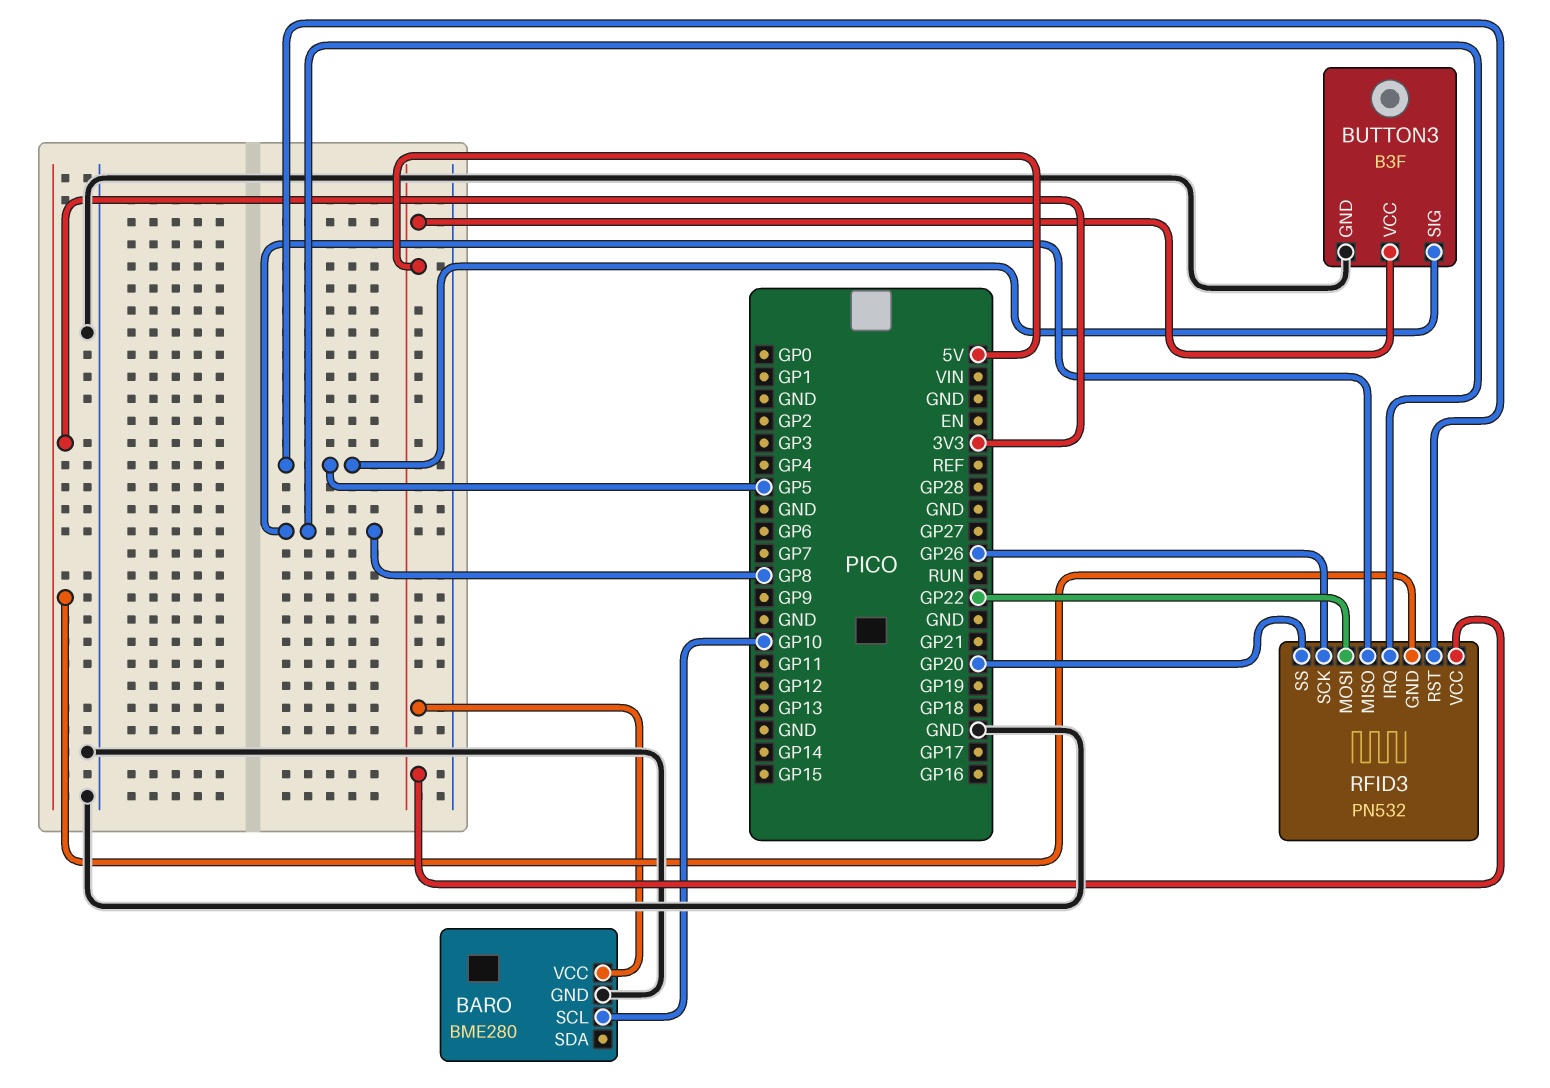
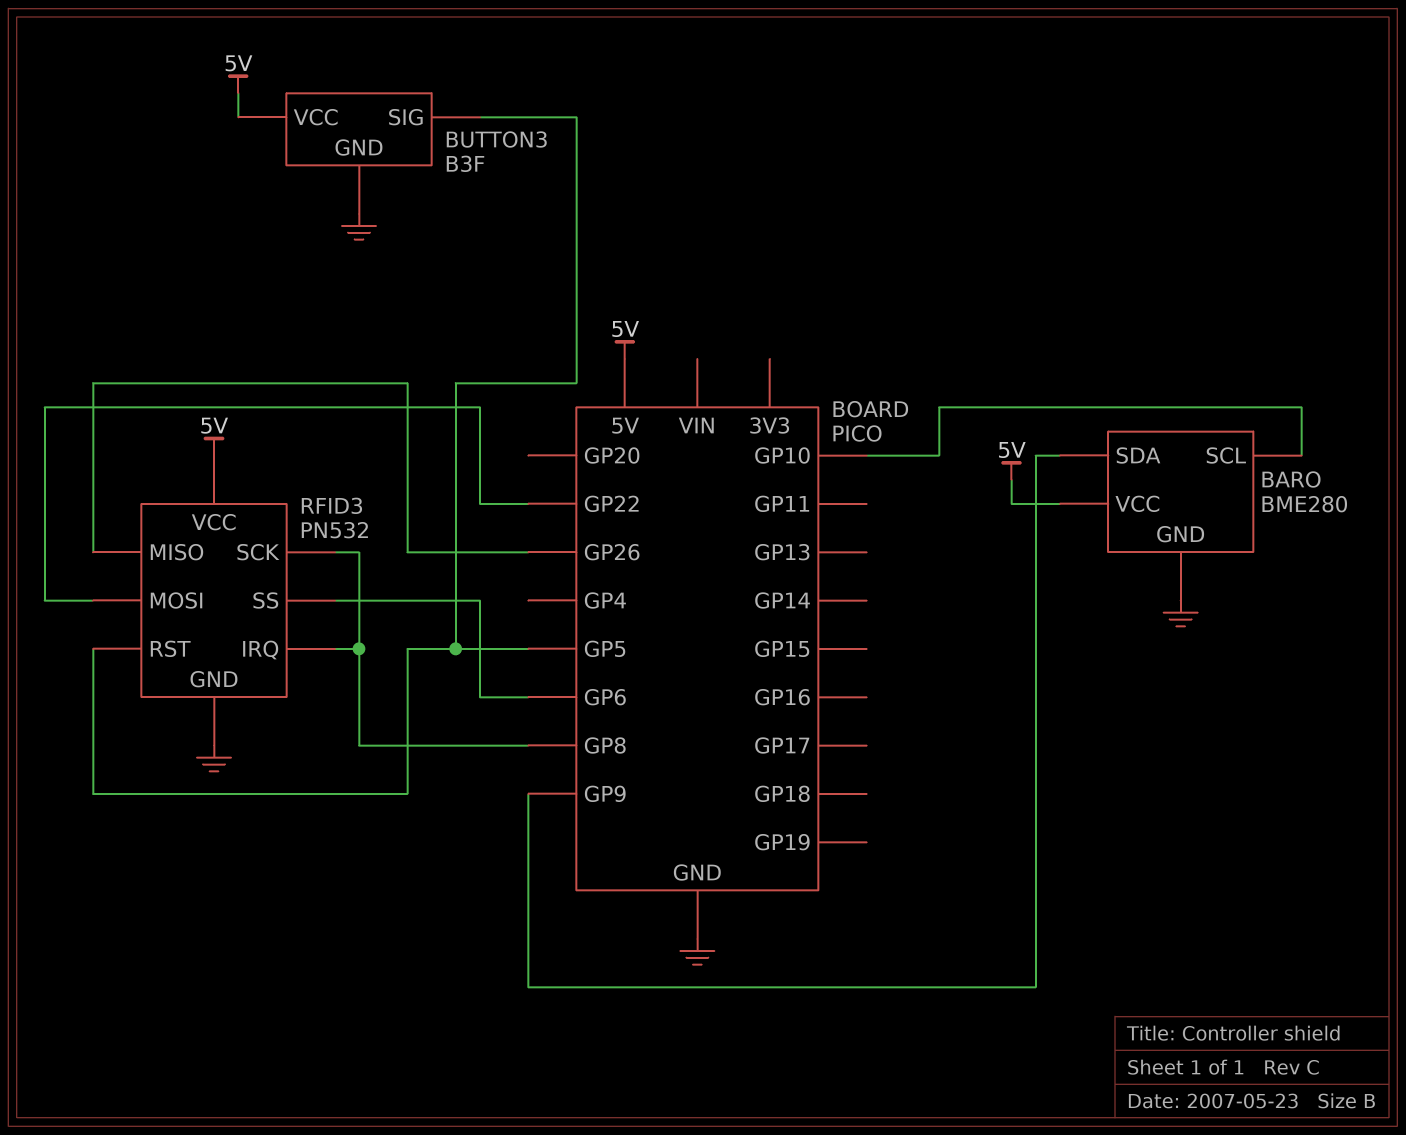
BARO pin SDA: none -> GP9
RFID3 pin GND: 3V3 -> GND
RFID3 pin MISO: GP8 -> GP26
RFID3 pin SCK: GP26 -> GP8
RFID3 pin SS: GP20 -> GP6

